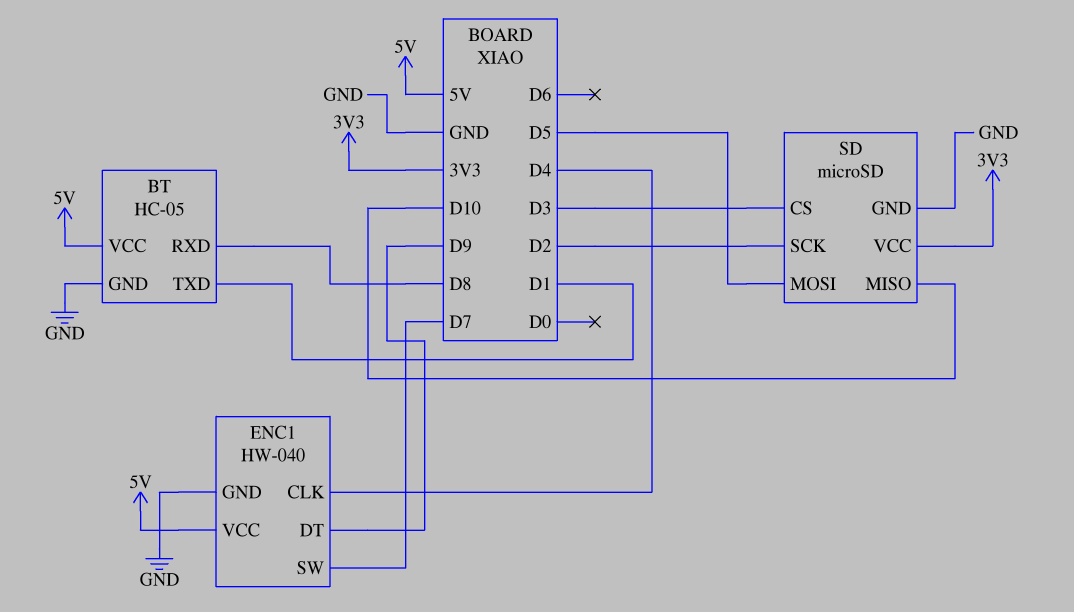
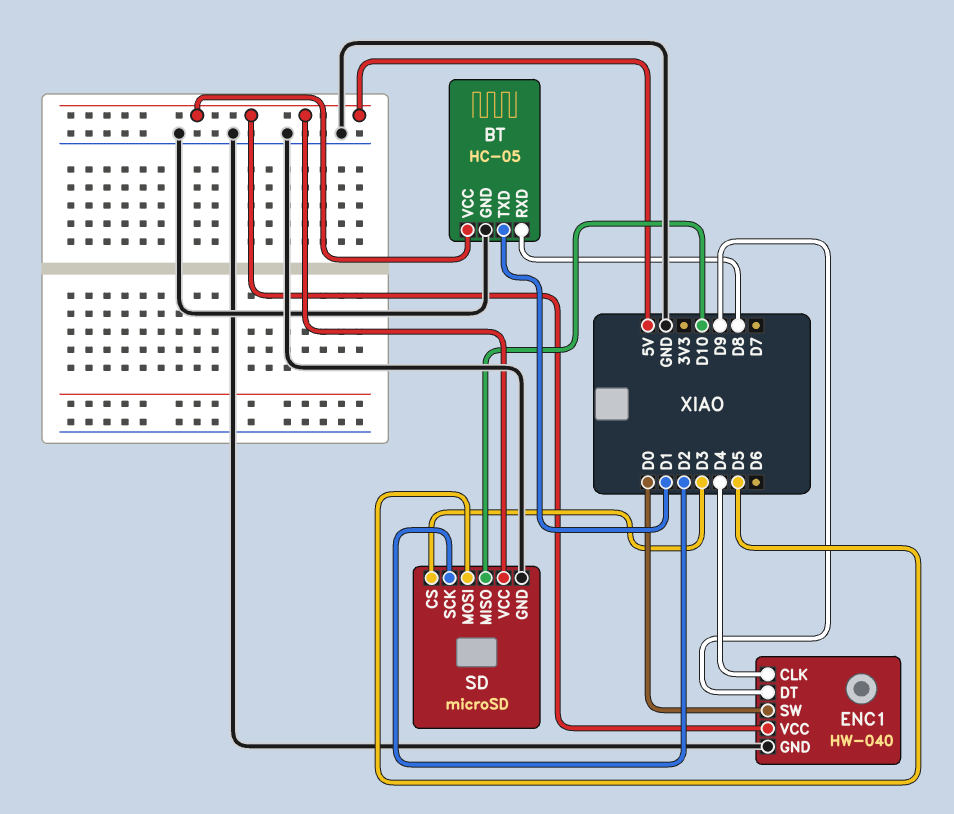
ENC1 pin SW: D7 -> D0
SD pin VCC: 3V3 -> 5V

